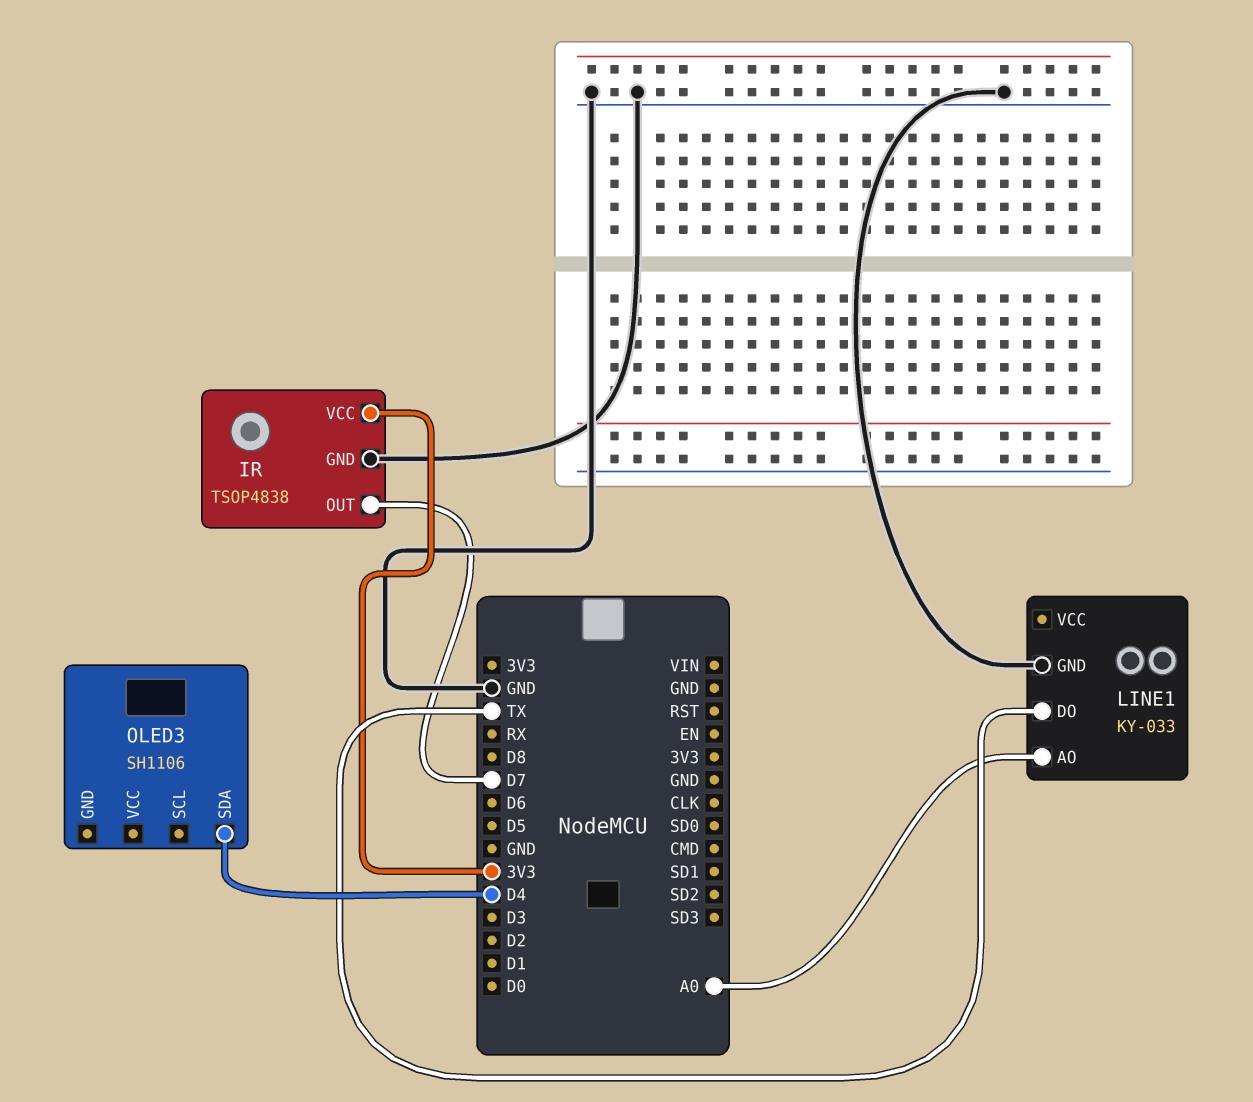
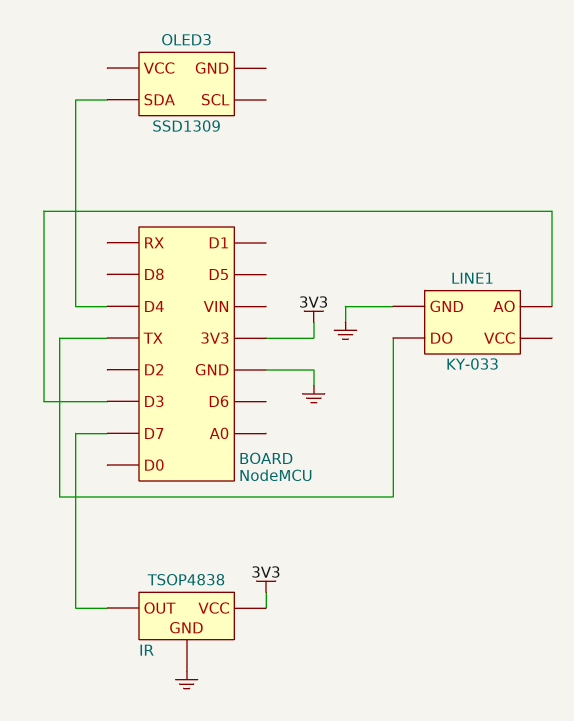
LINE1 pin AO: A0 -> D3
OLED3: SH1106 -> SSD1309

